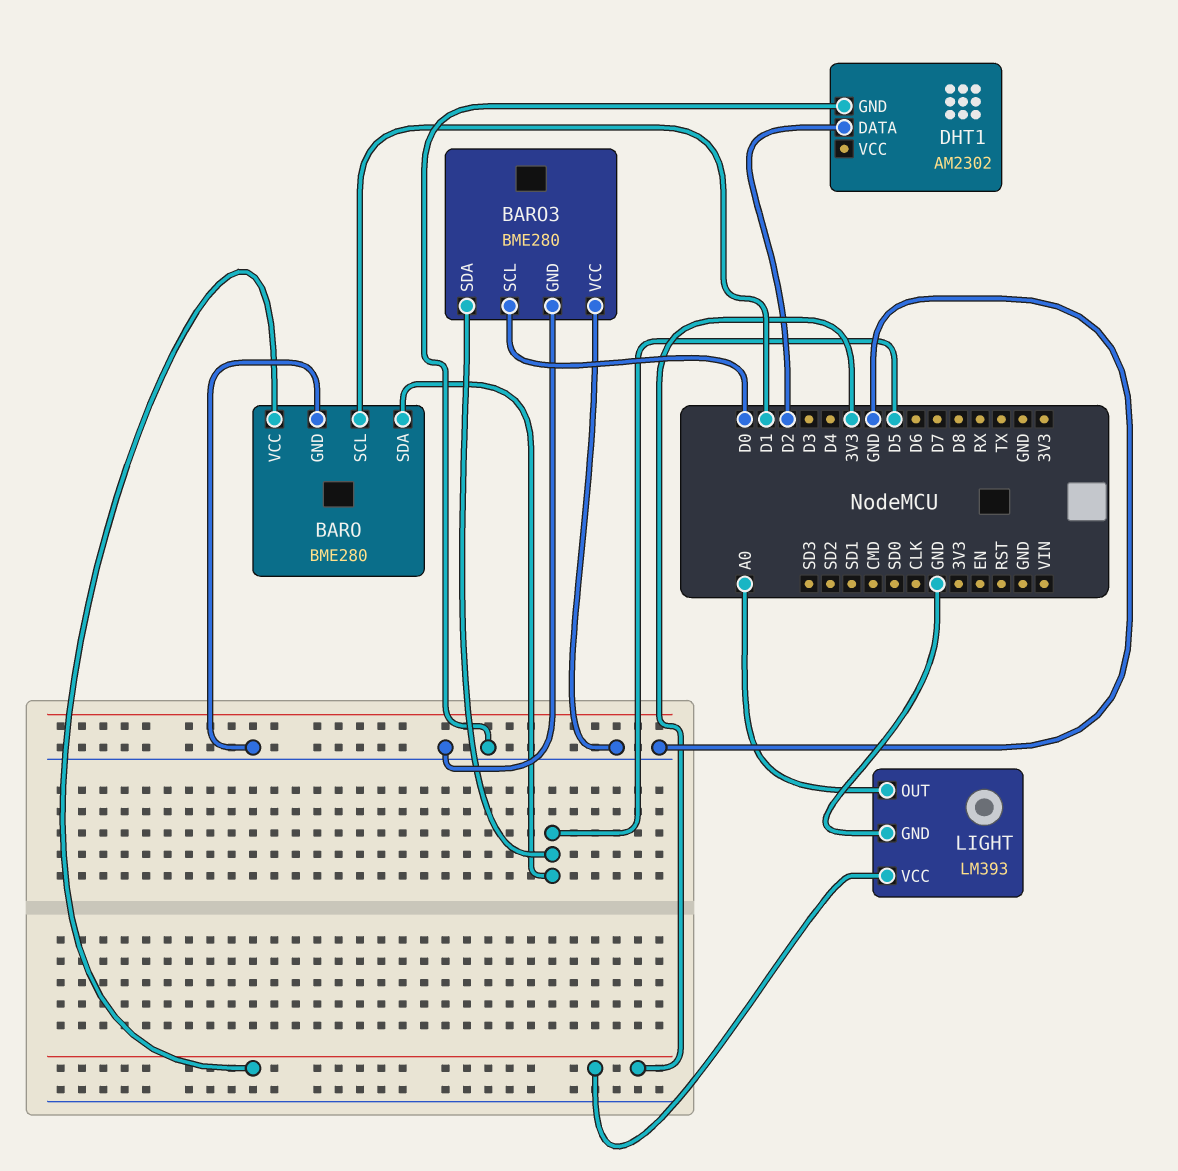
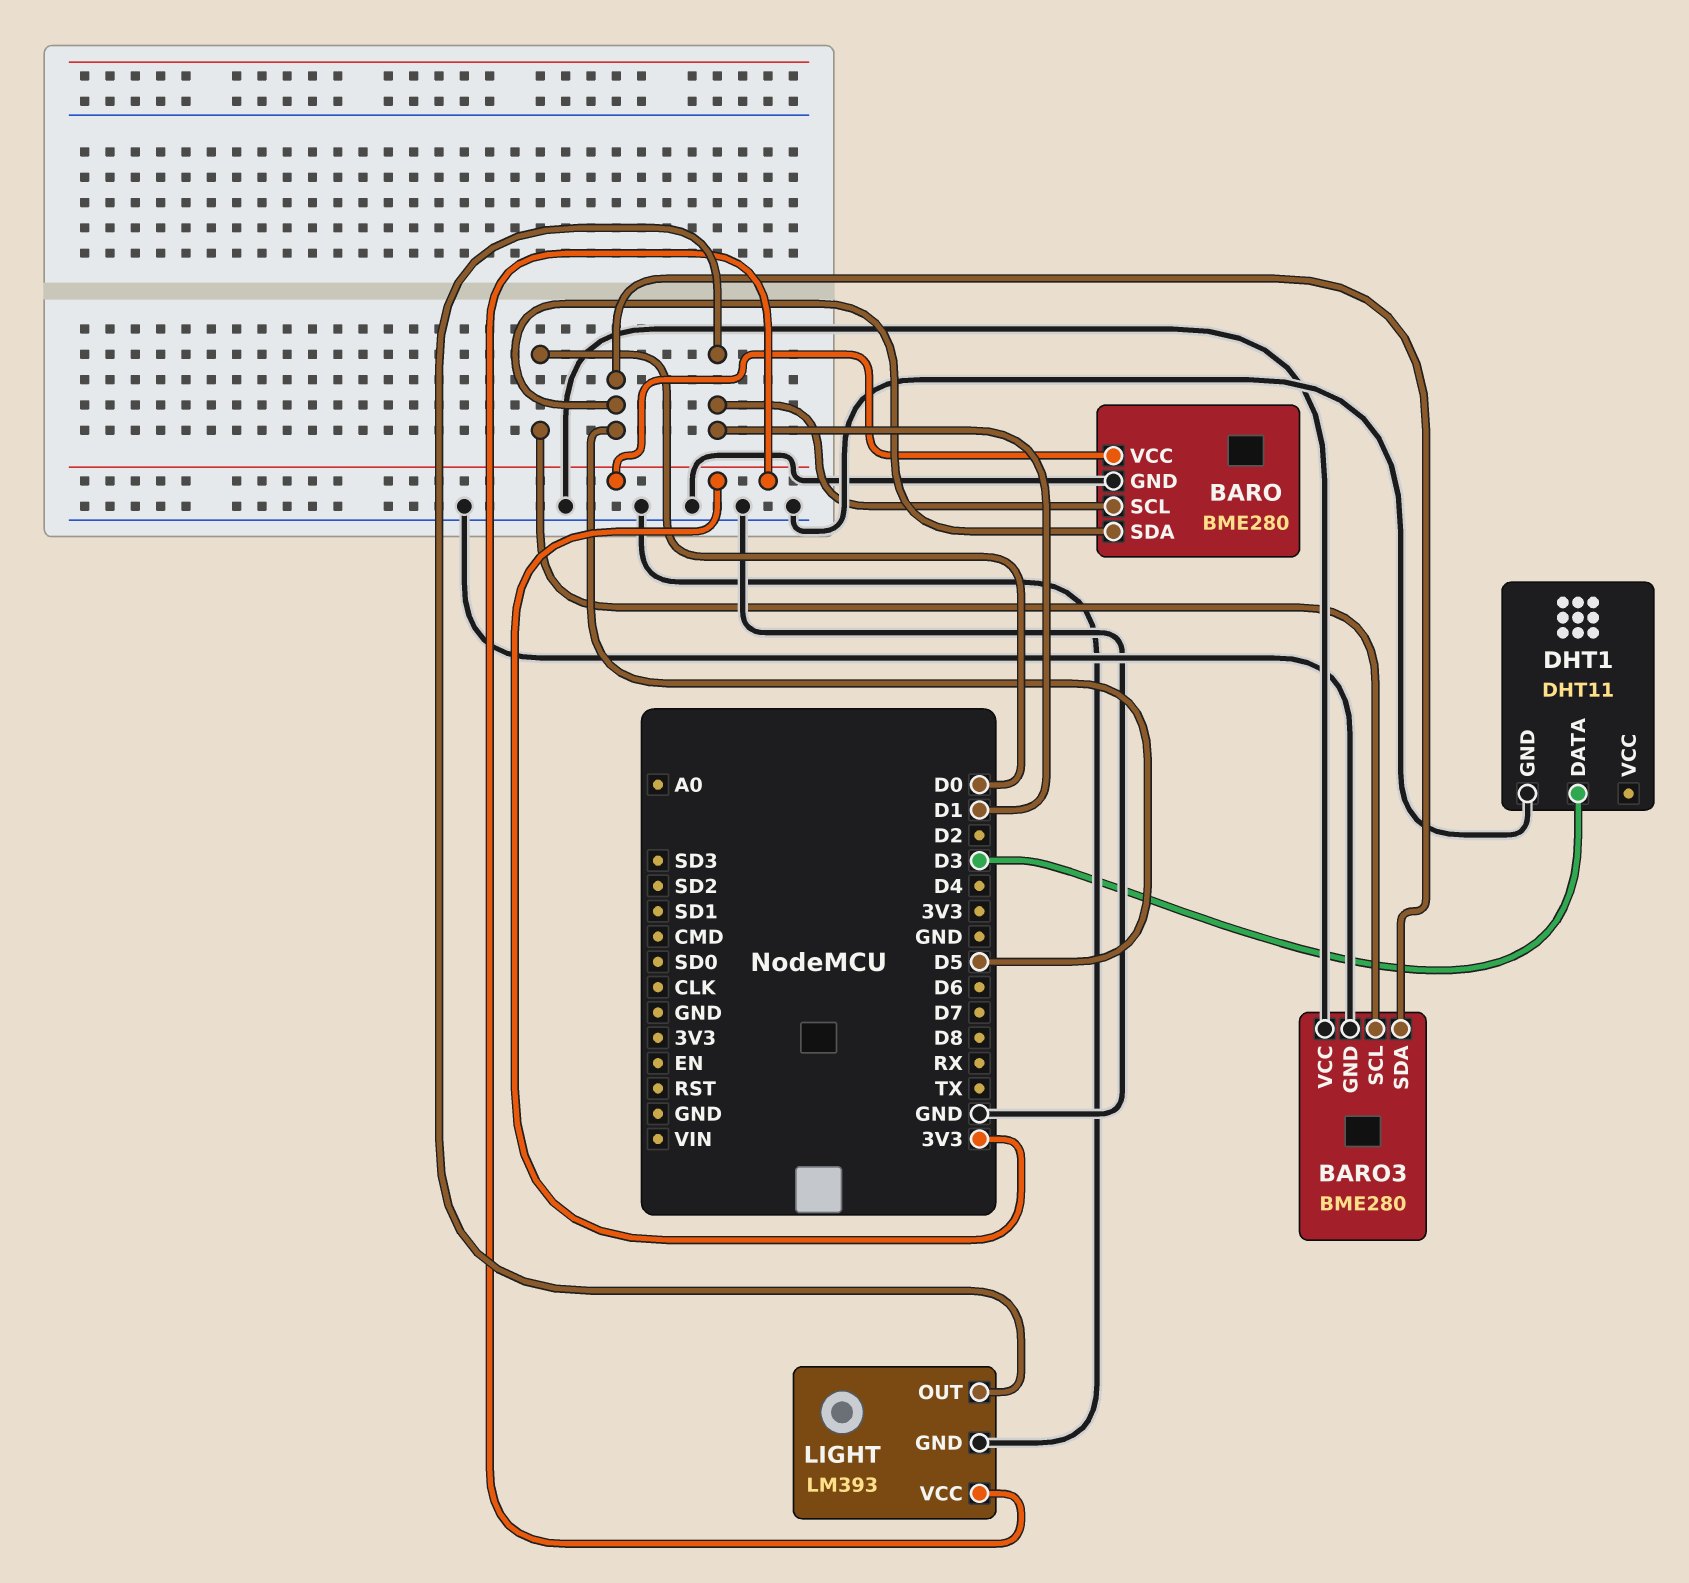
DHT1: AM2302 -> DHT11
DHT1 pin DATA: D2 -> D3
LIGHT pin OUT: A0 -> D1

